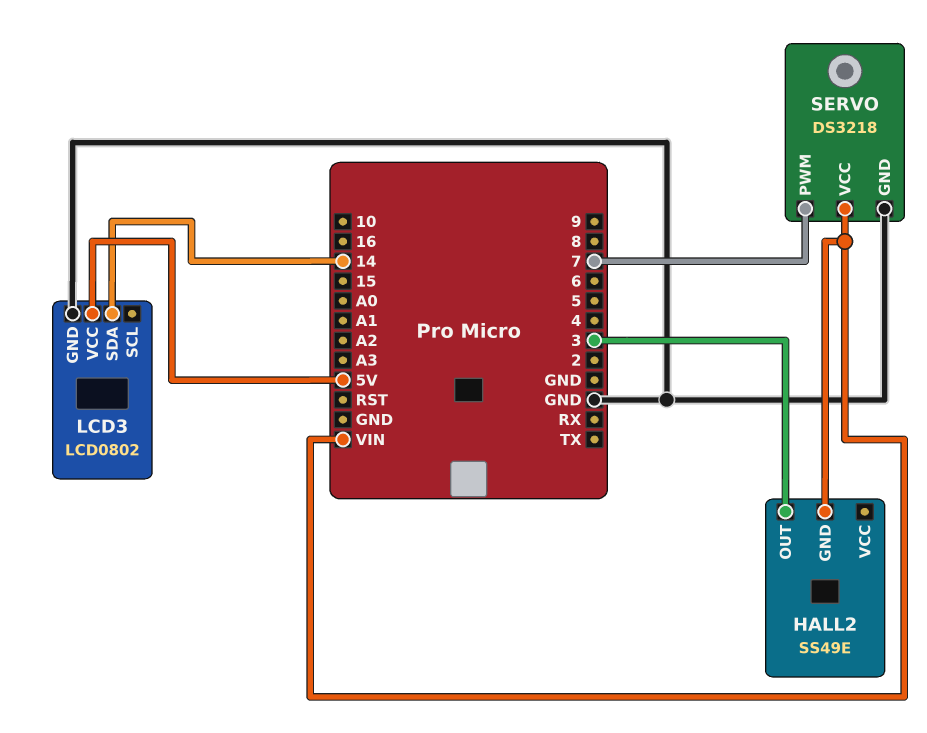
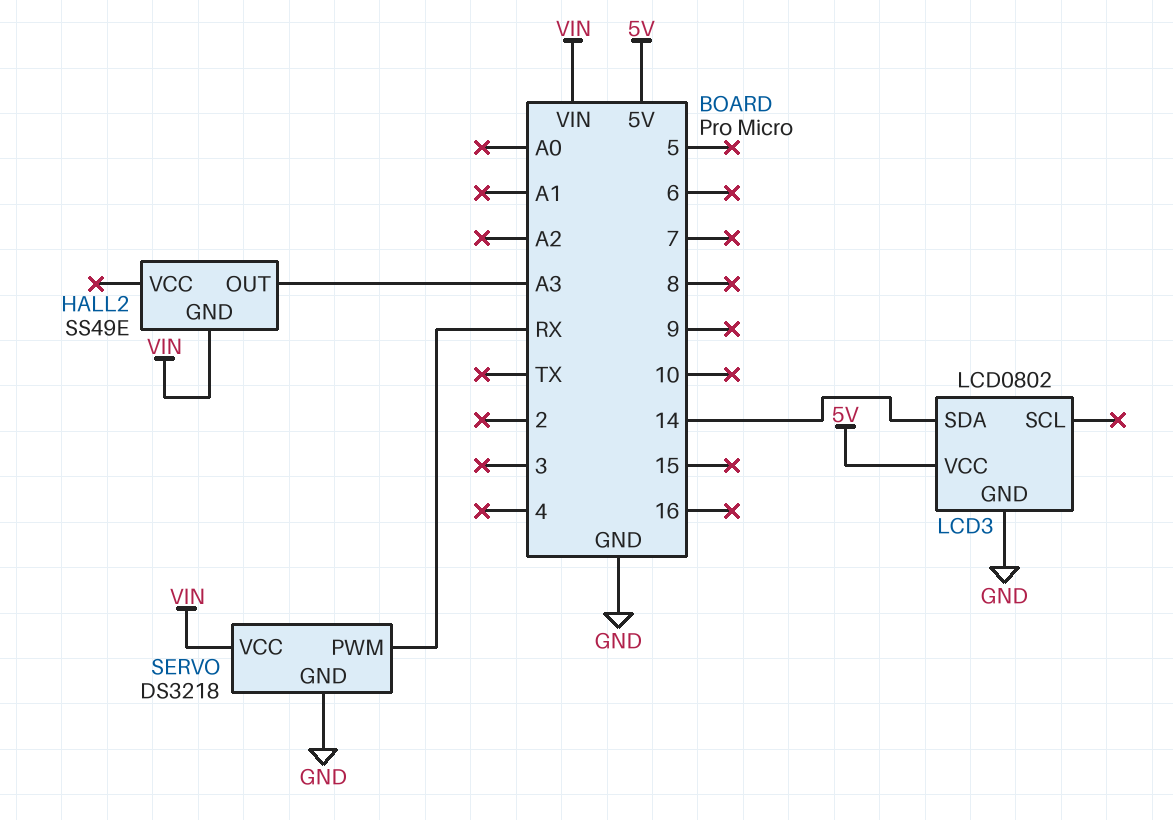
HALL2 pin OUT: 3 -> A3
SERVO pin PWM: 7 -> RX

